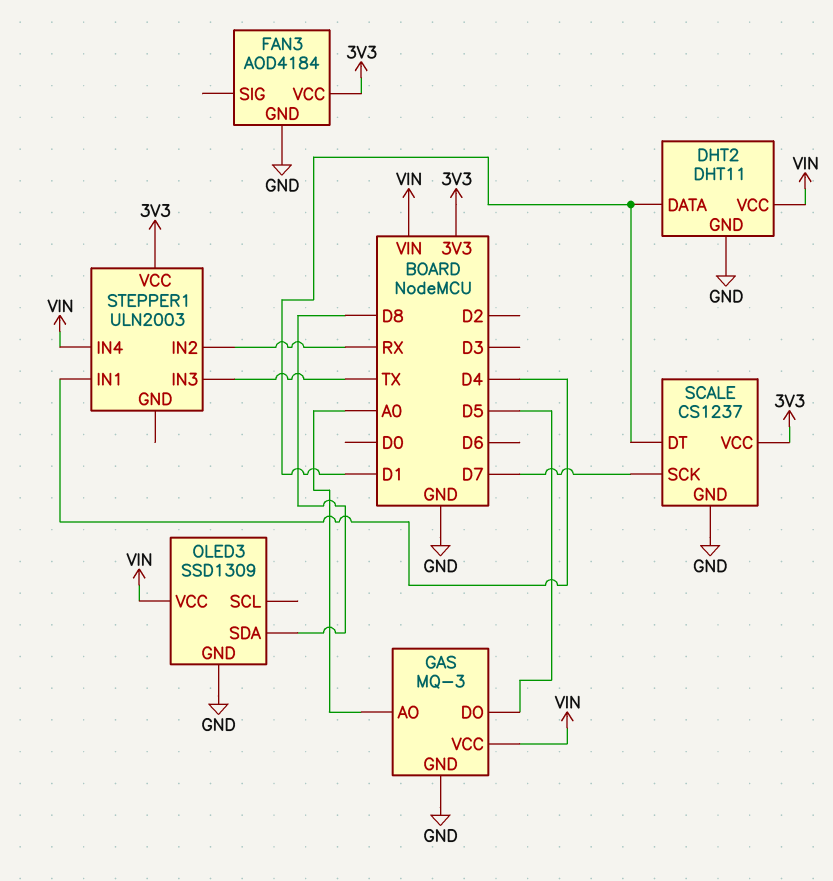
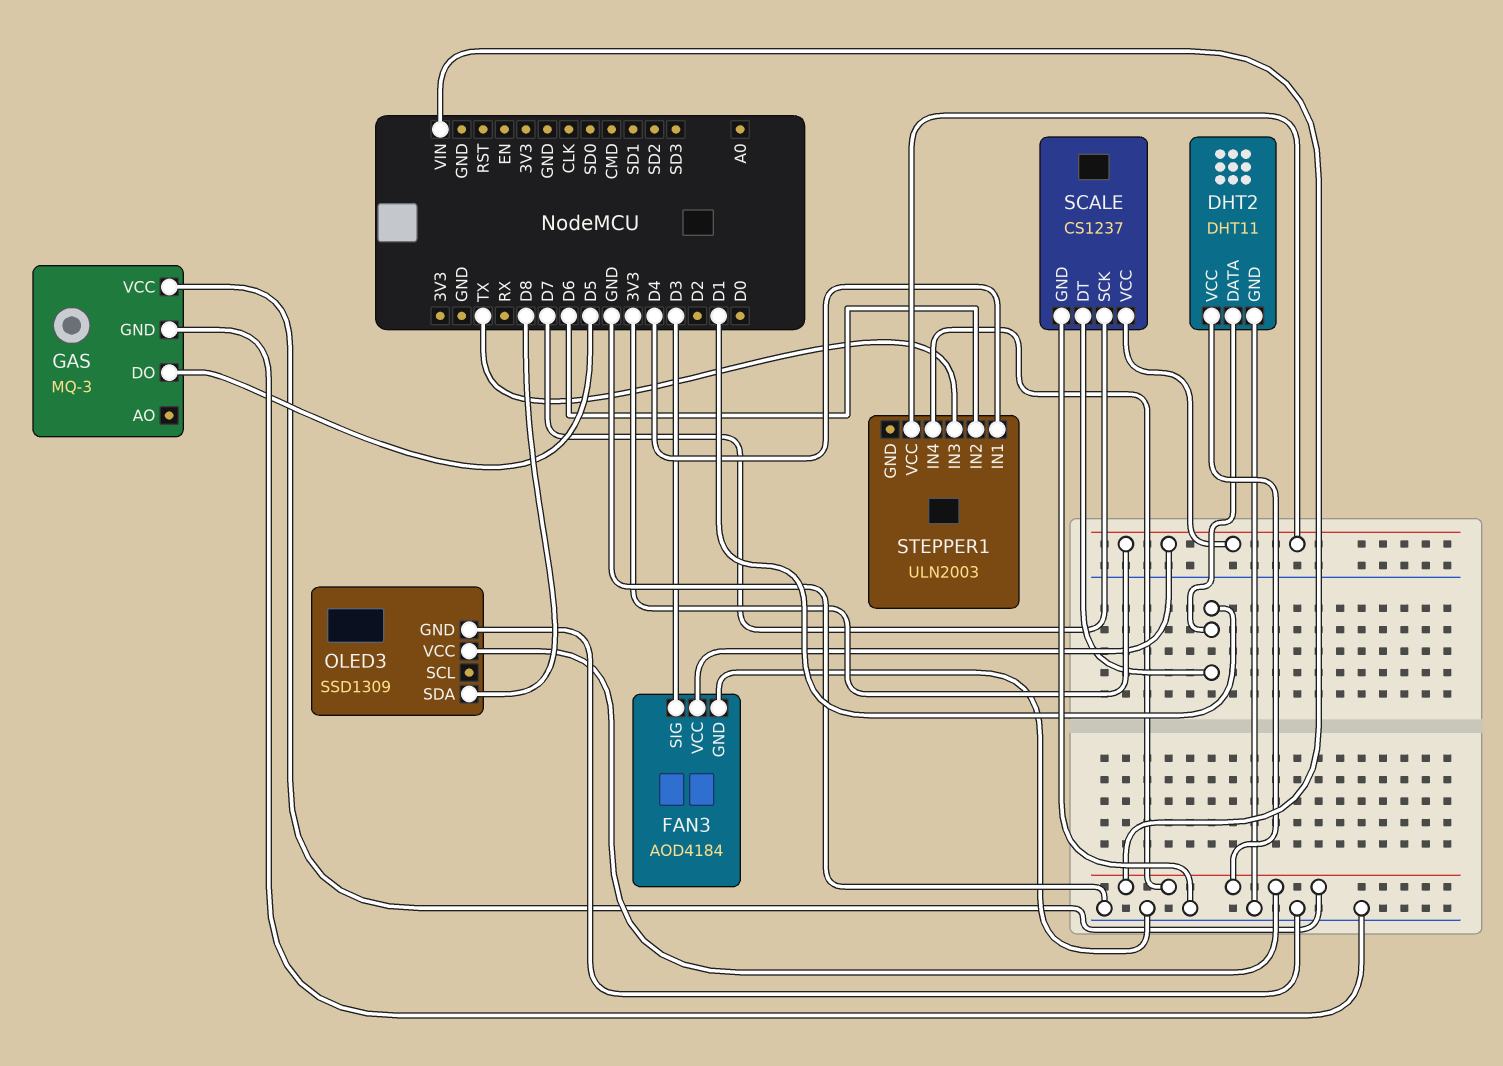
FAN3 pin SIG: none -> D3
GAS pin AO: A0 -> none
STEPPER1 pin IN2: RX -> D6

